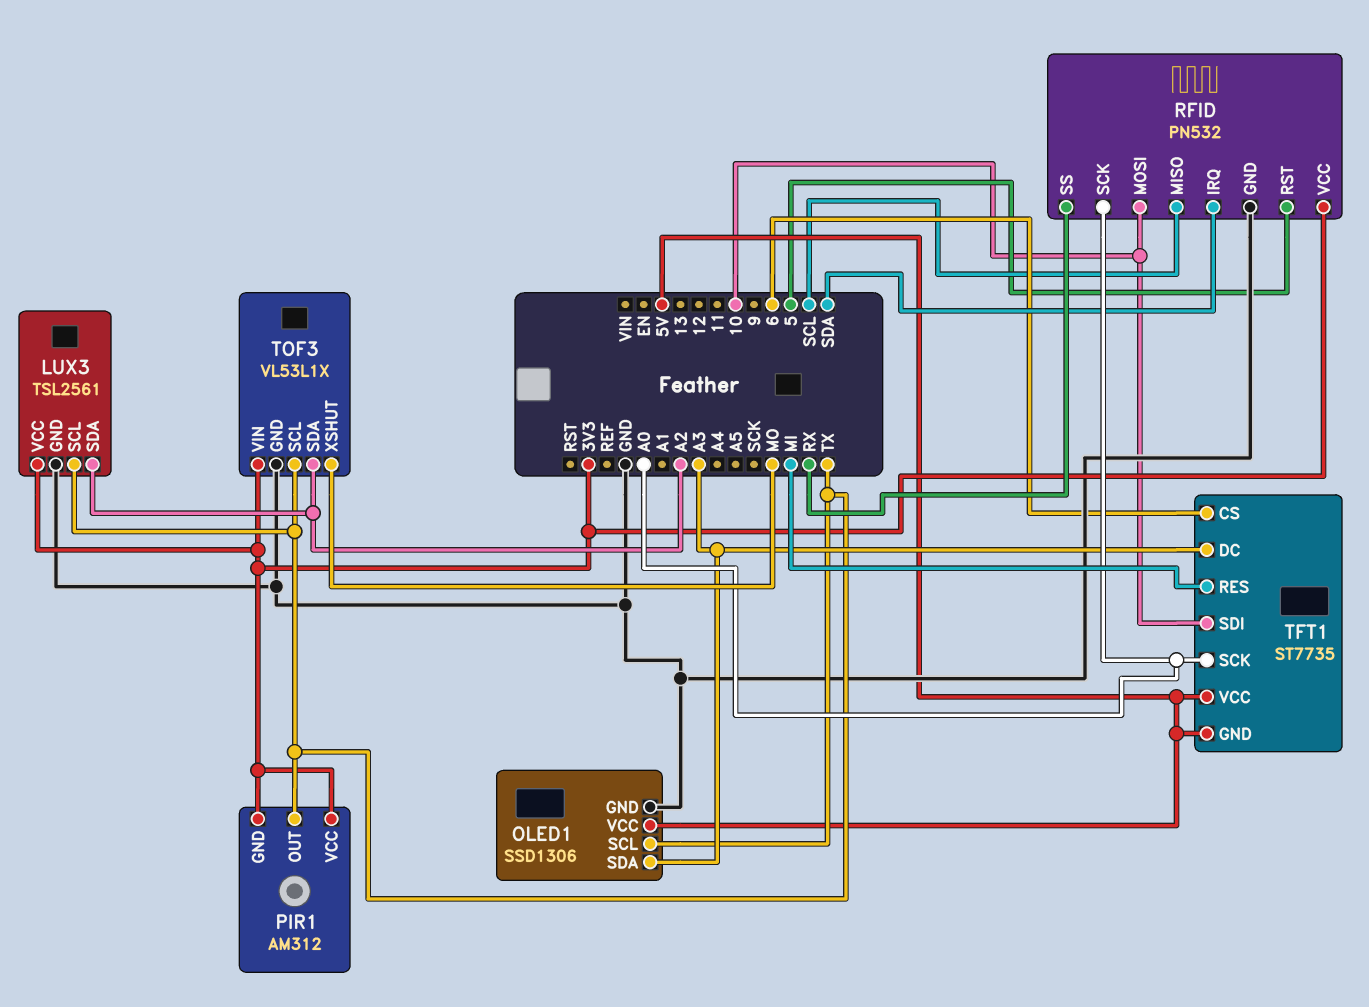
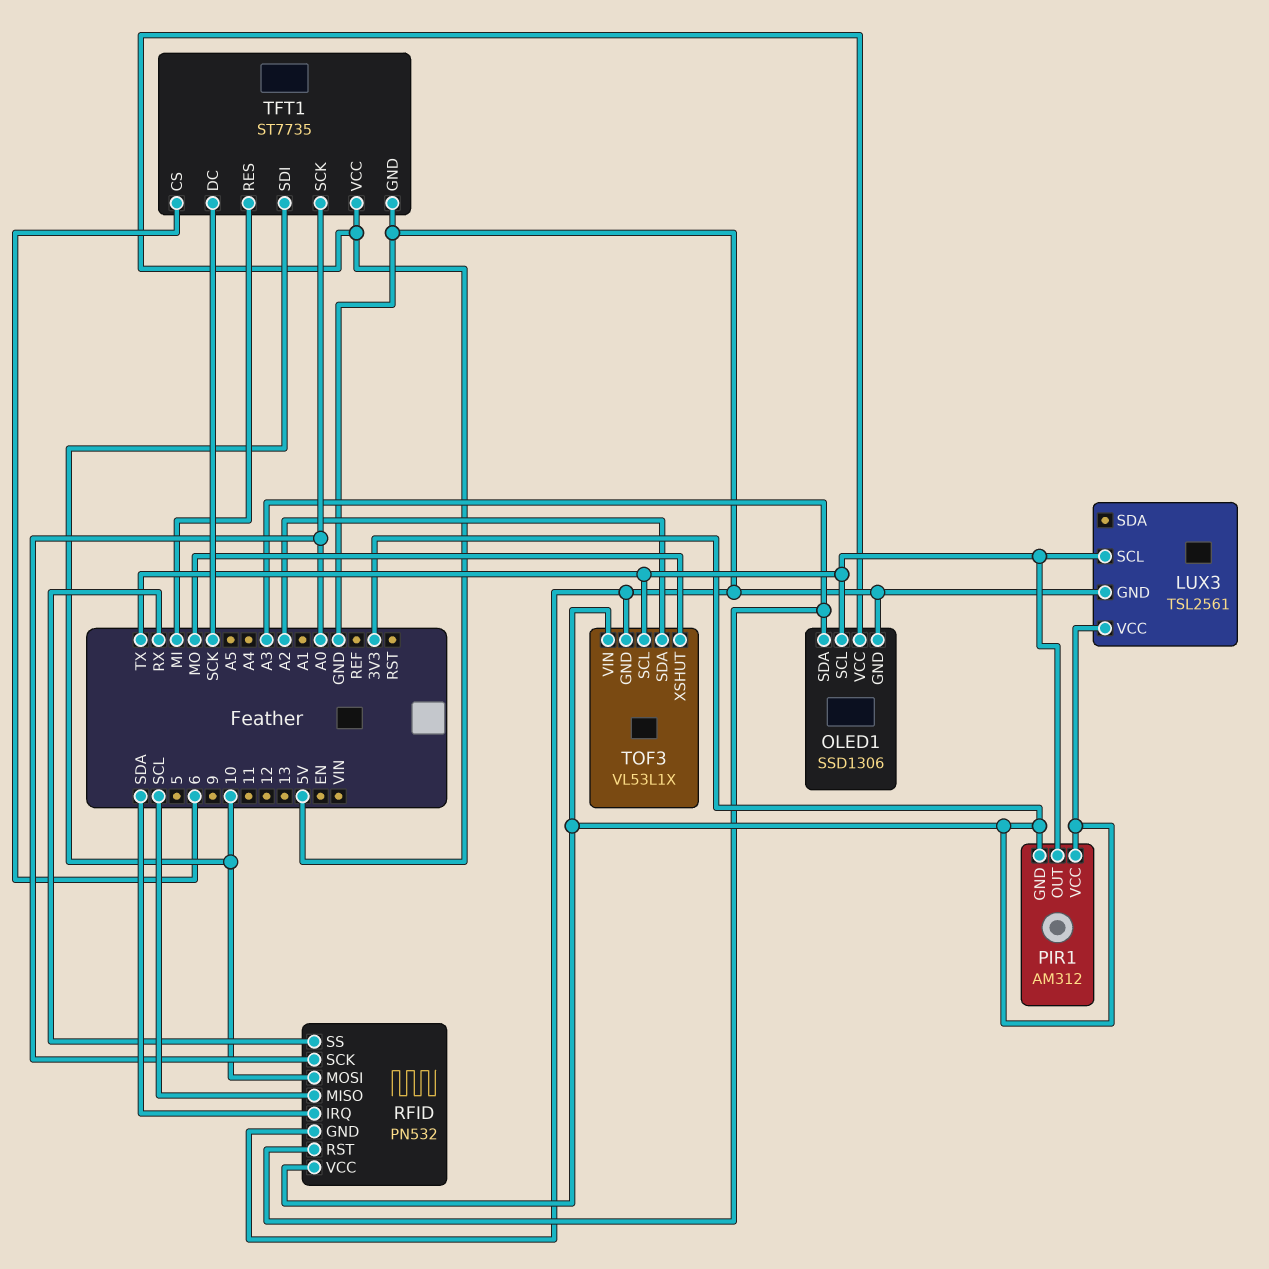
LUX3 pin SDA: A2 -> none
RFID pin RST: 5 -> A3
TFT1 pin DC: A3 -> SCK
TFT1 pin GND: 5V -> GND

